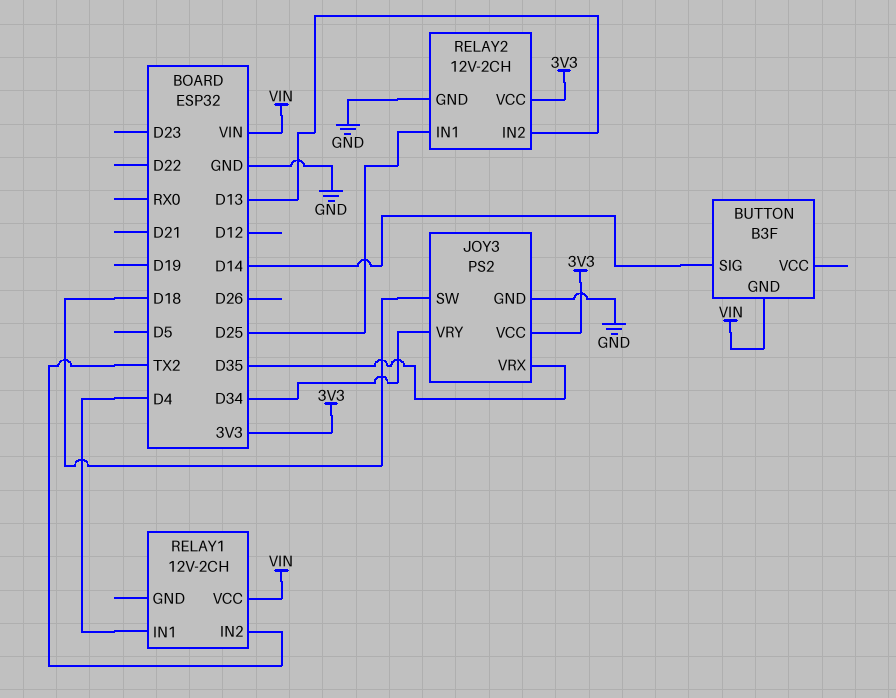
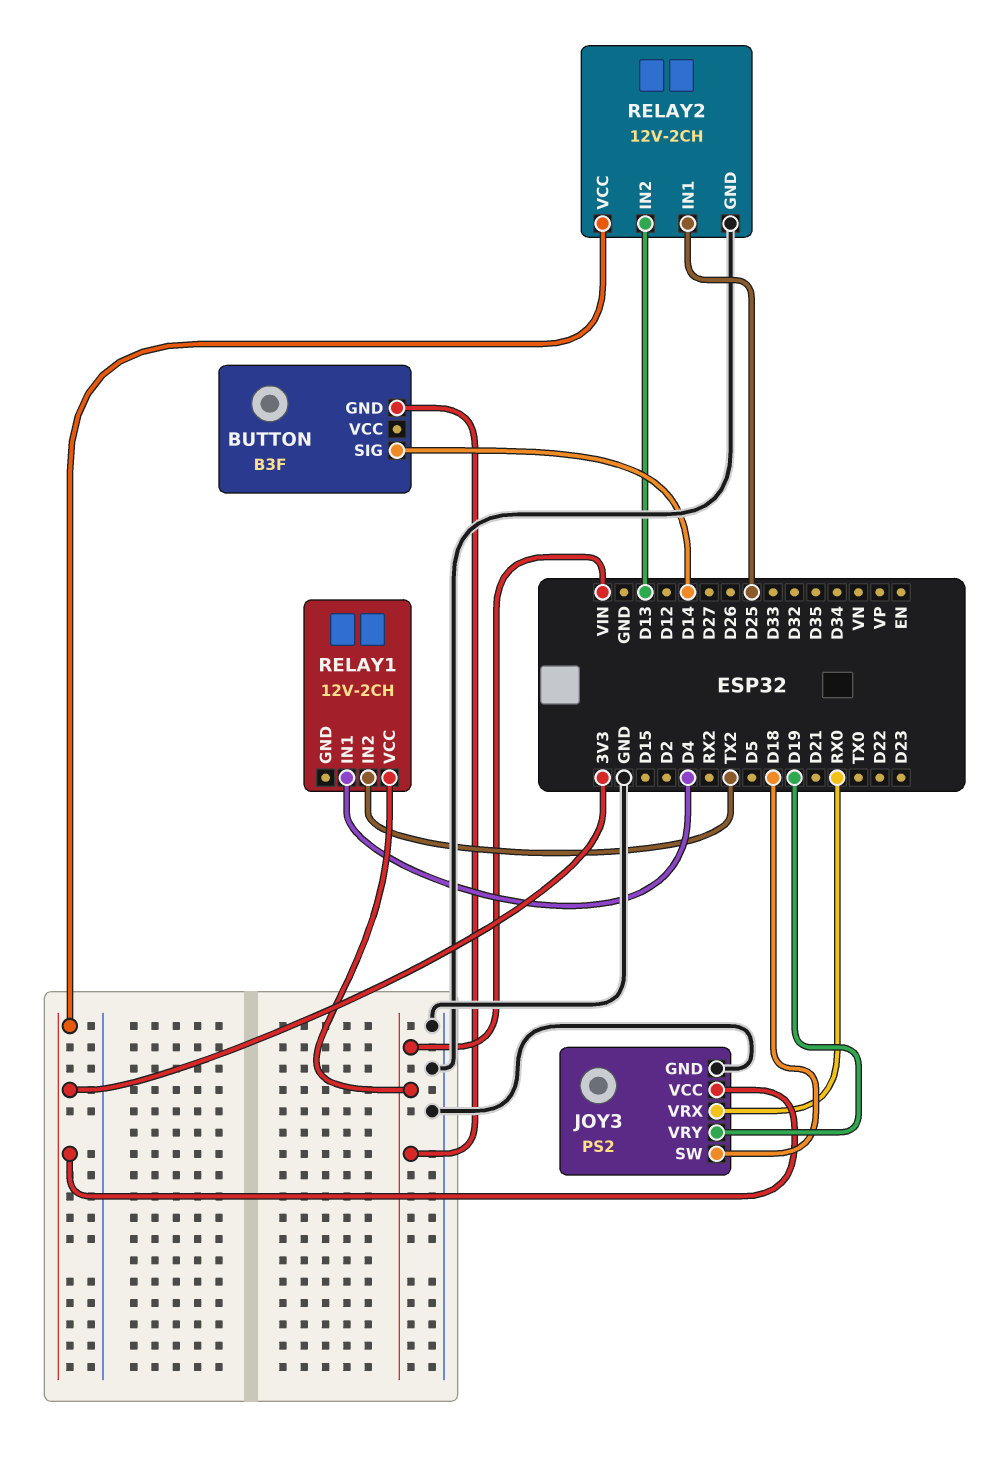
JOY3 pin VRX: D35 -> RX0
JOY3 pin VRY: D34 -> D19

